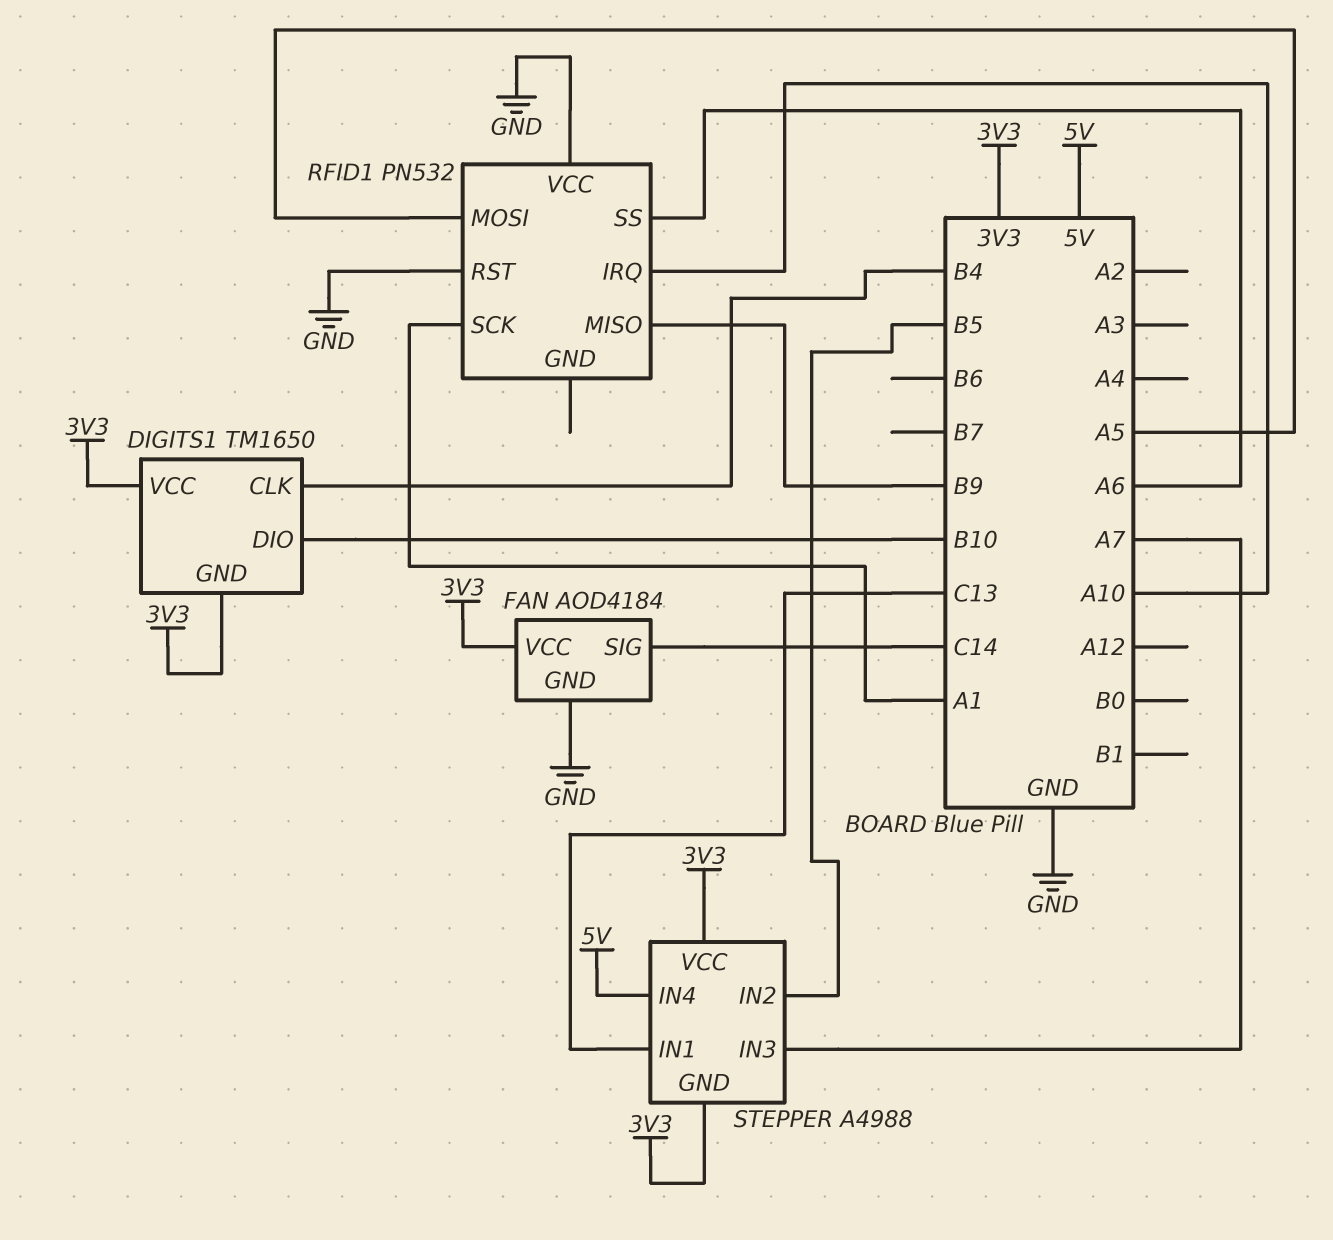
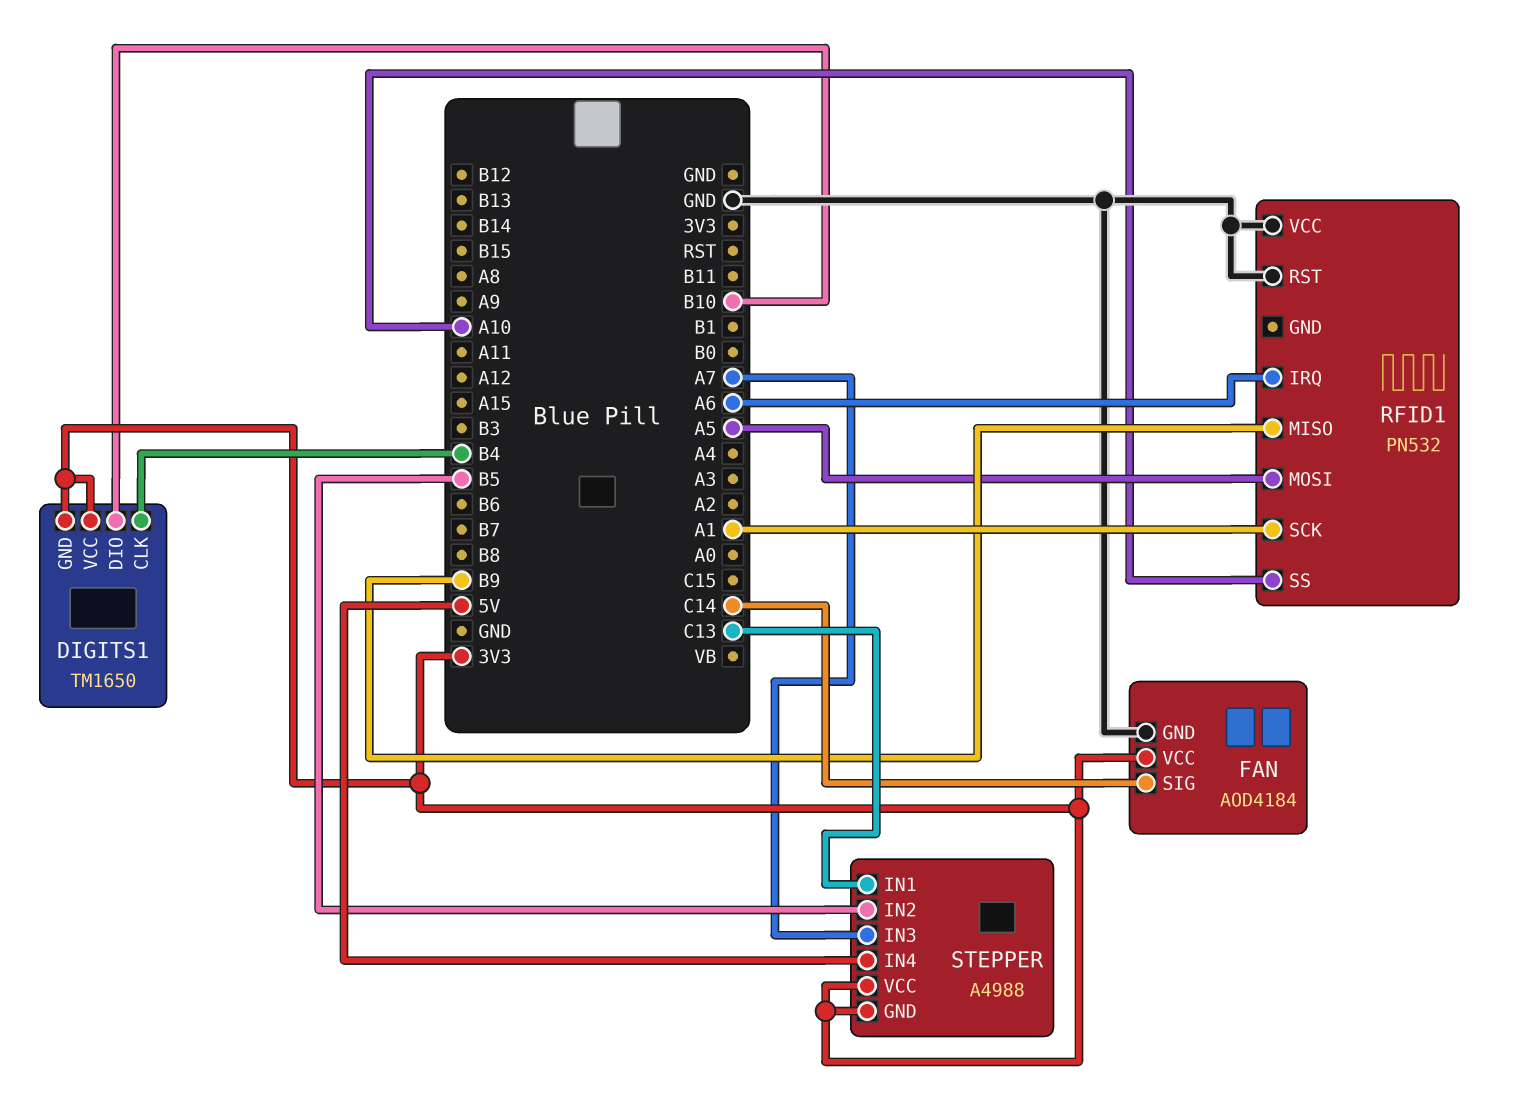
RFID1 pin IRQ: A10 -> A6
RFID1 pin SS: A6 -> A10

